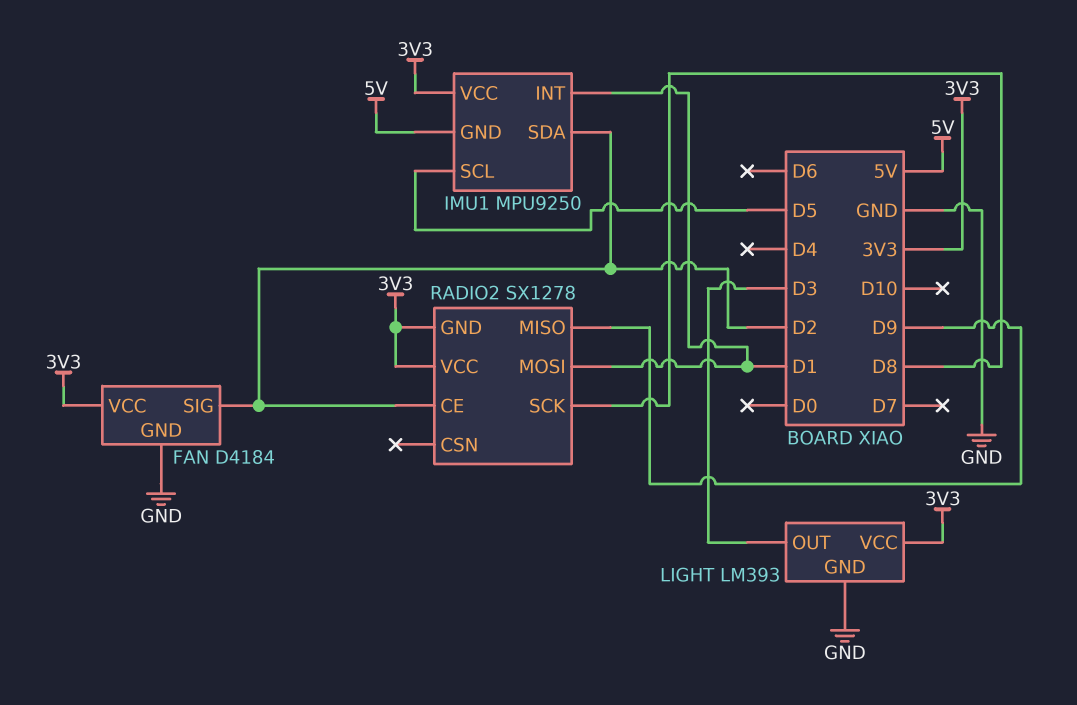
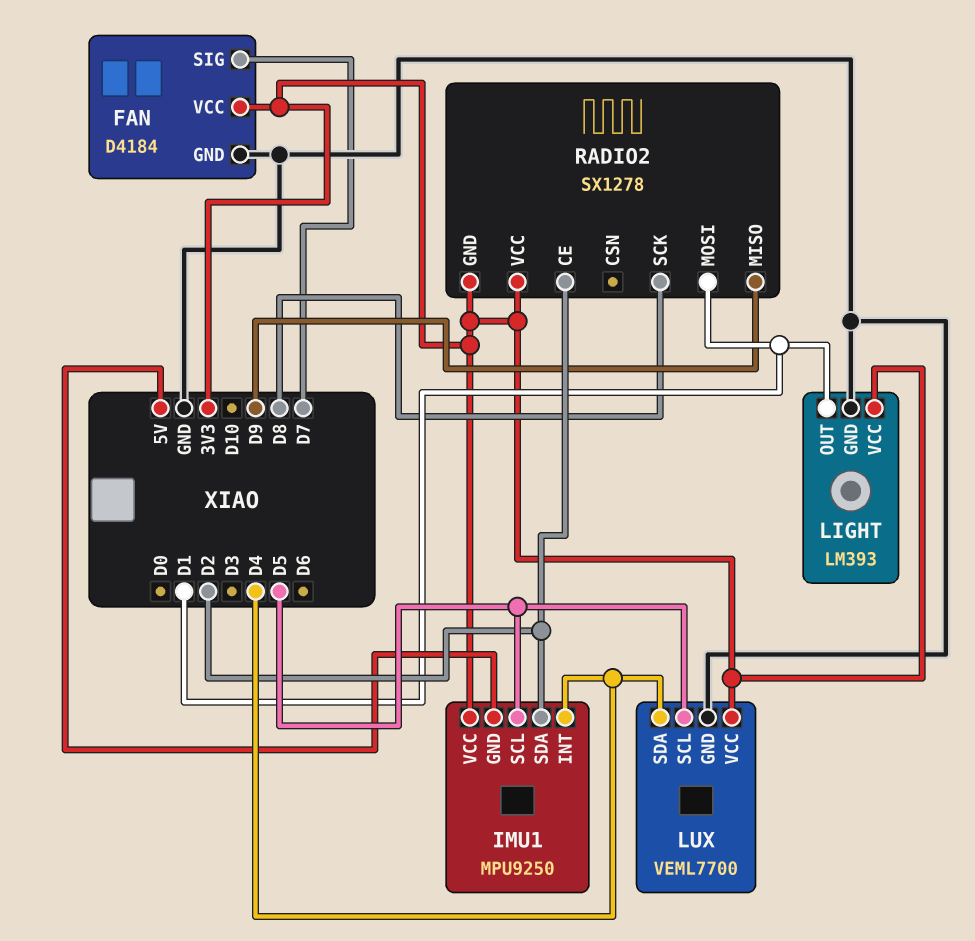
FAN pin SIG: D2 -> D7
IMU1 pin INT: D1 -> D4
LIGHT pin OUT: D3 -> D1
LUX: none -> VEML7700
LUX pin GND: none -> GND
LUX pin SCL: none -> D5
LUX pin SDA: none -> D4
LUX pin VCC: none -> 3V3

